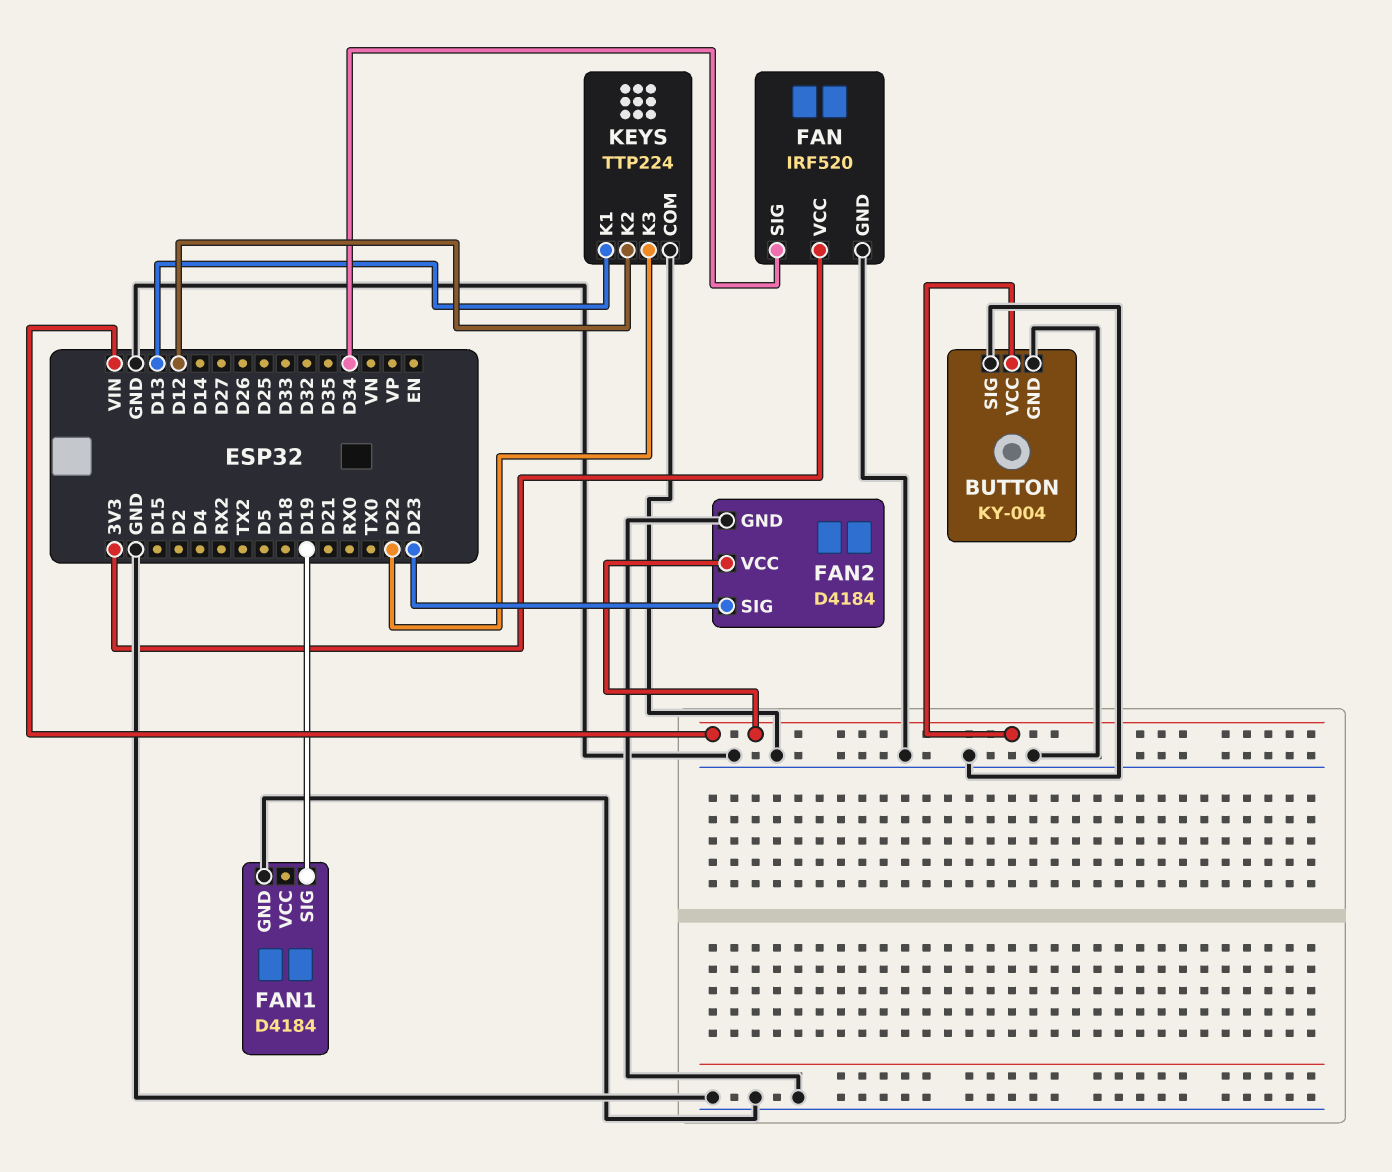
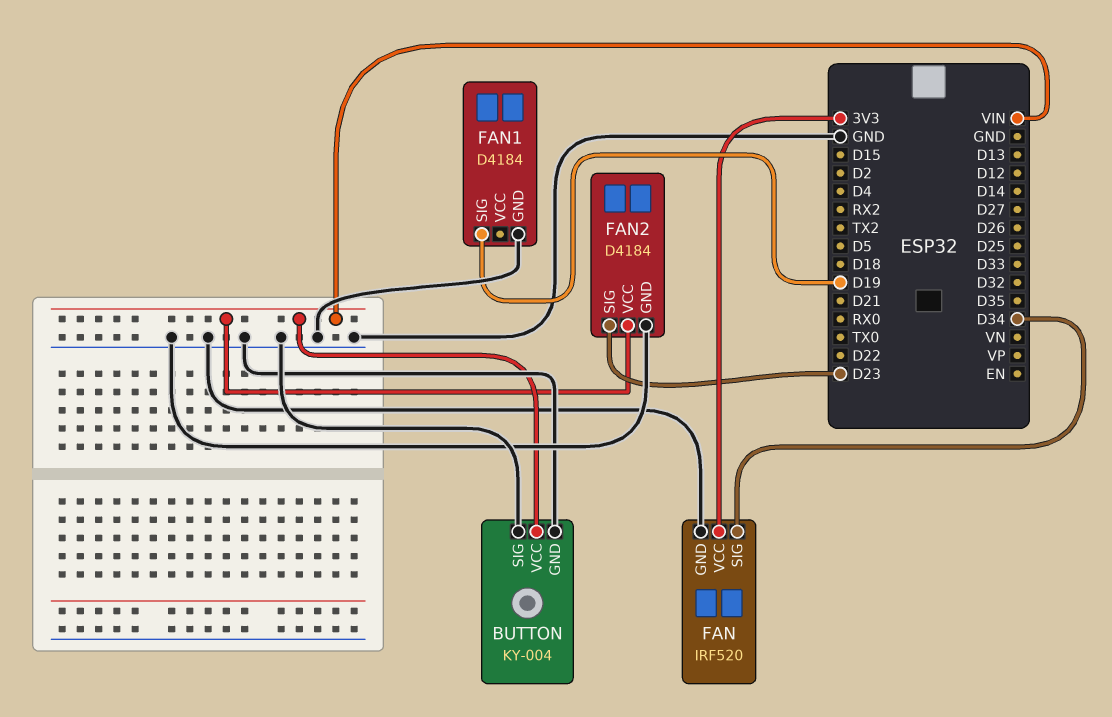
KEYS: TTP224 -> none
KEYS pin COM: GND -> none
KEYS pin K1: D13 -> none
KEYS pin K2: D12 -> none
KEYS pin K3: D22 -> none

